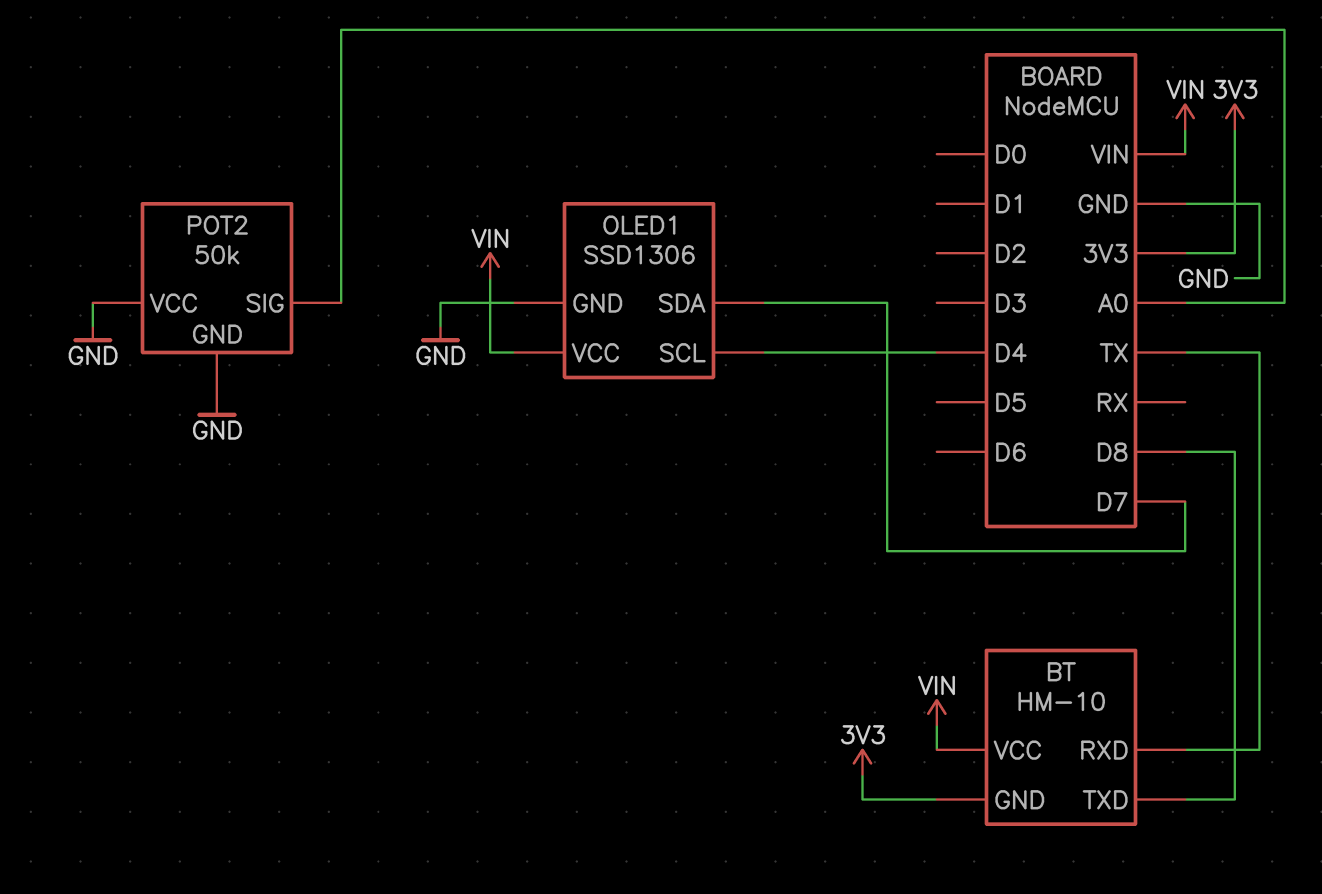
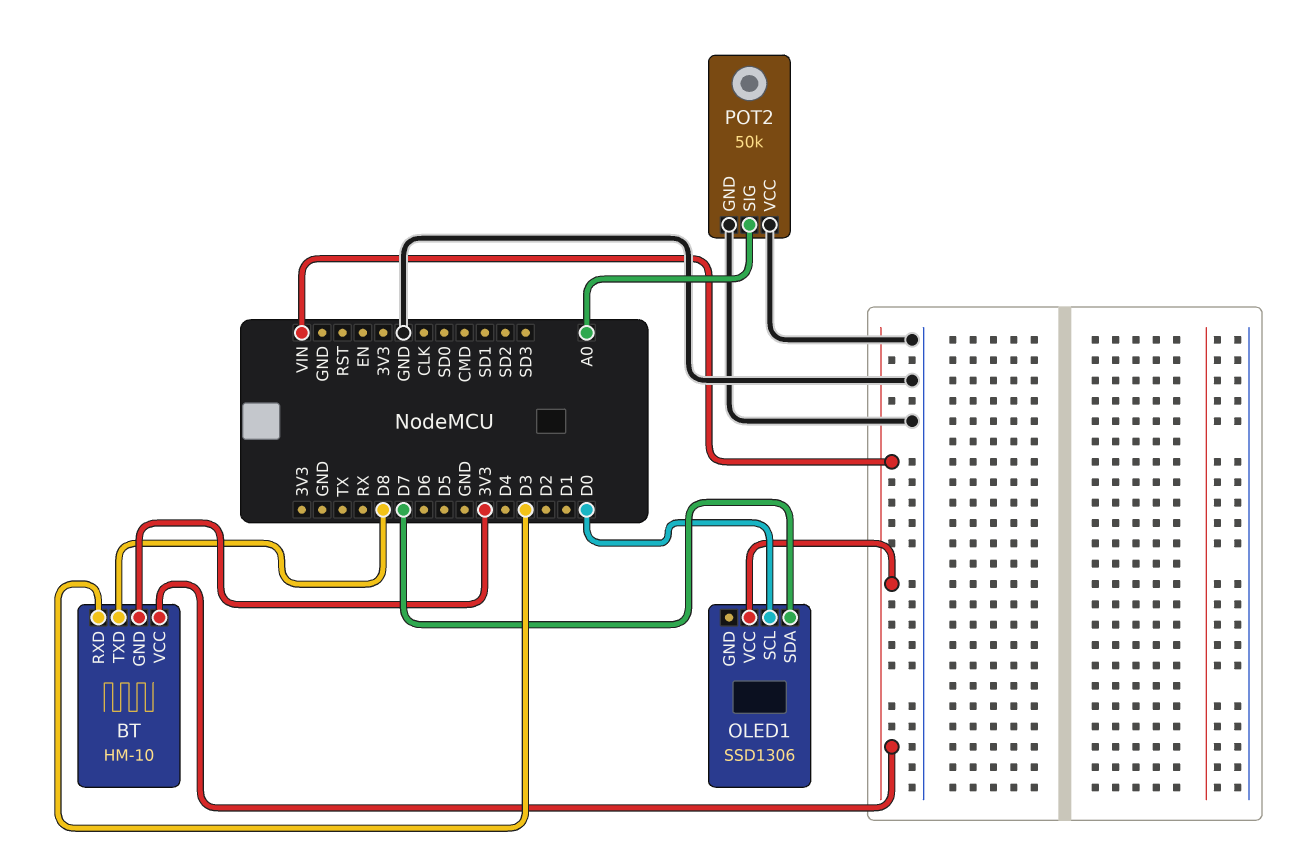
BT pin RXD: TX -> D3
OLED1 pin GND: GND -> none
OLED1 pin SCL: D4 -> D0

